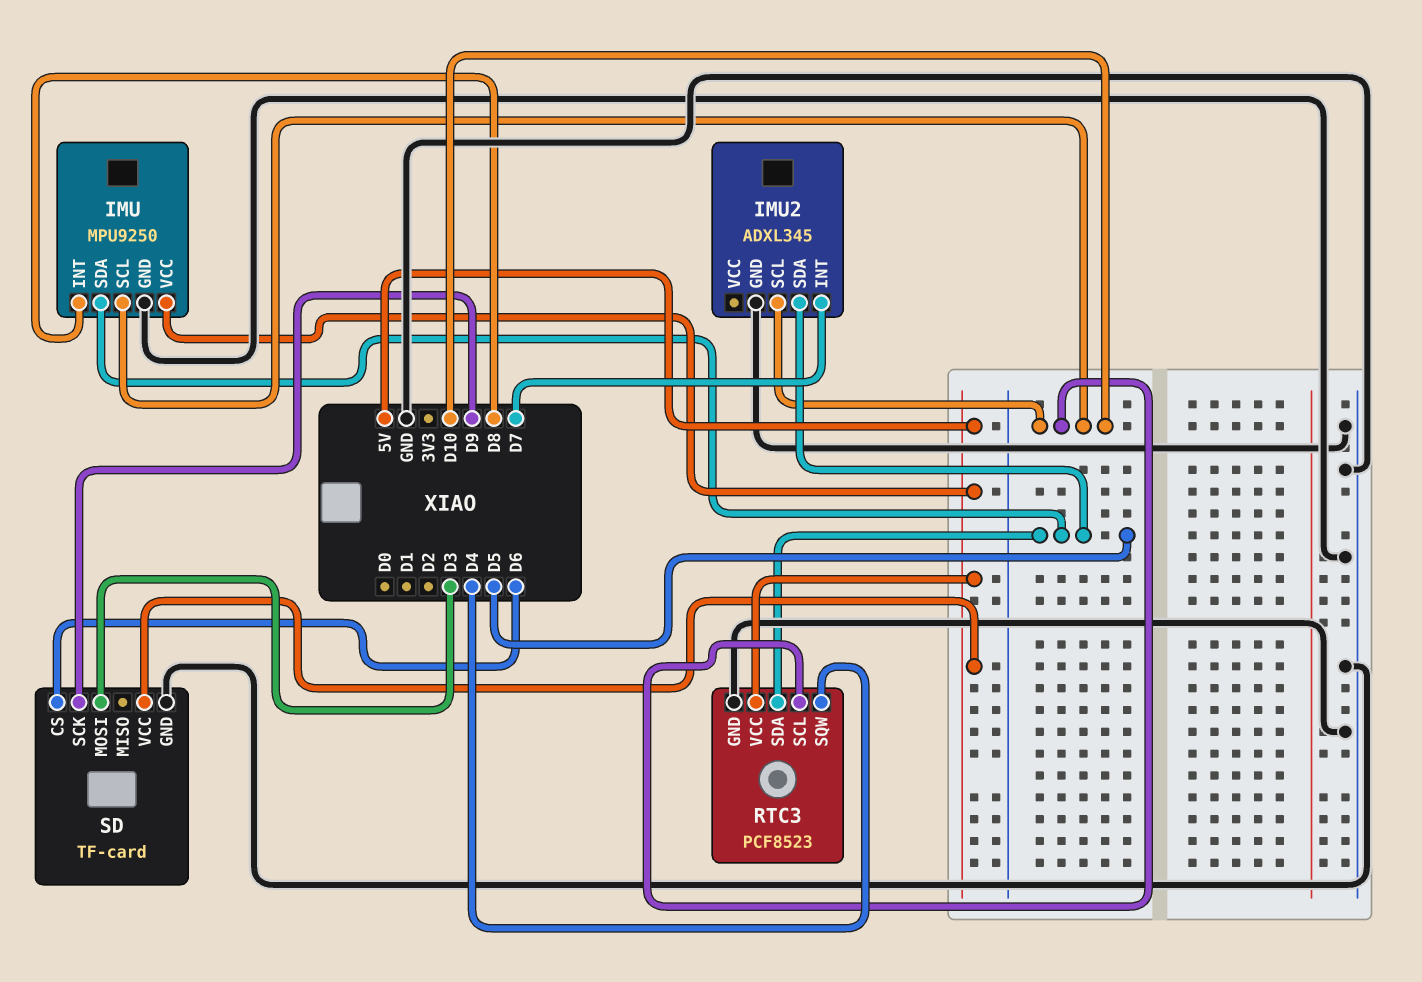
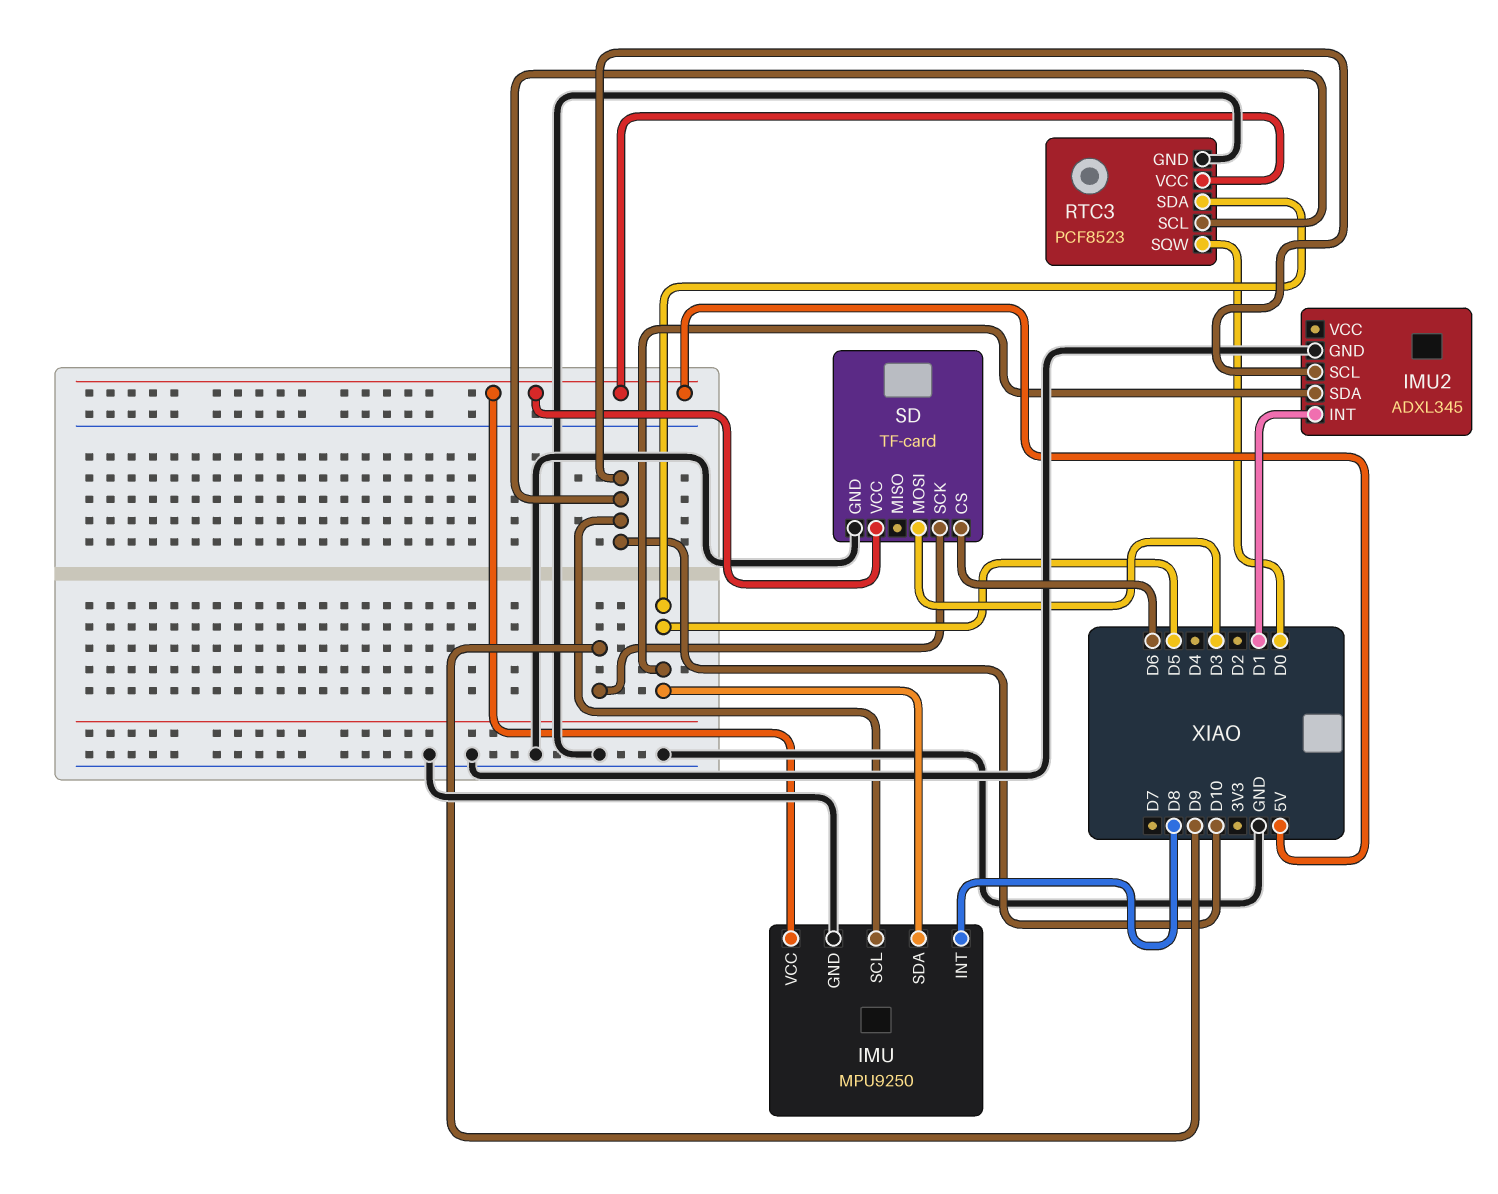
IMU2 pin INT: D7 -> D1
RTC3 pin SQW: D4 -> D0

